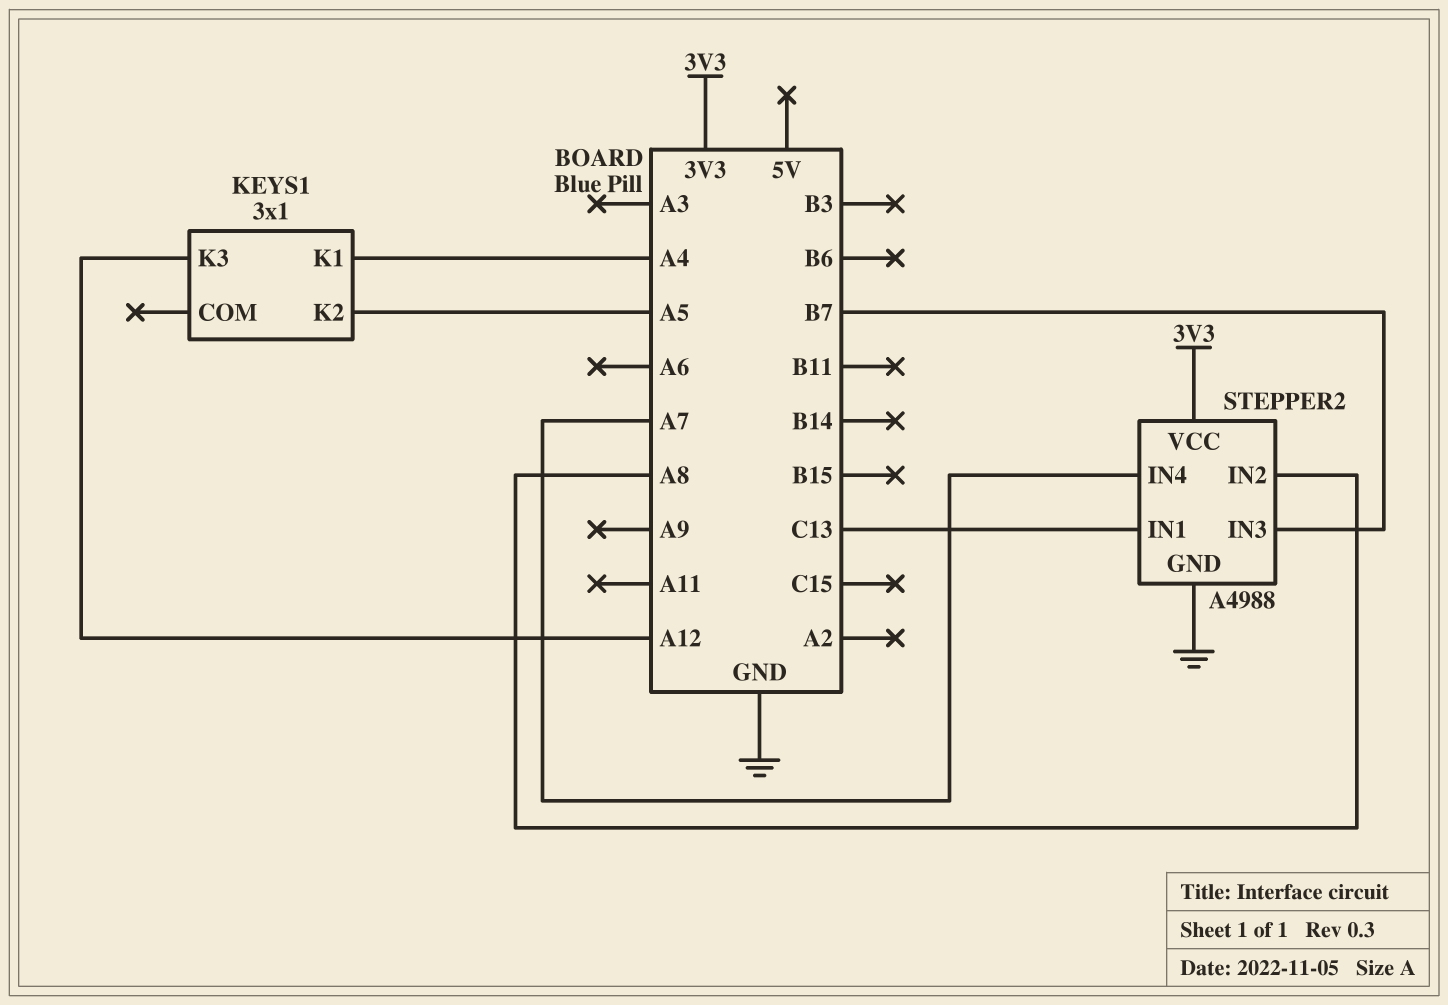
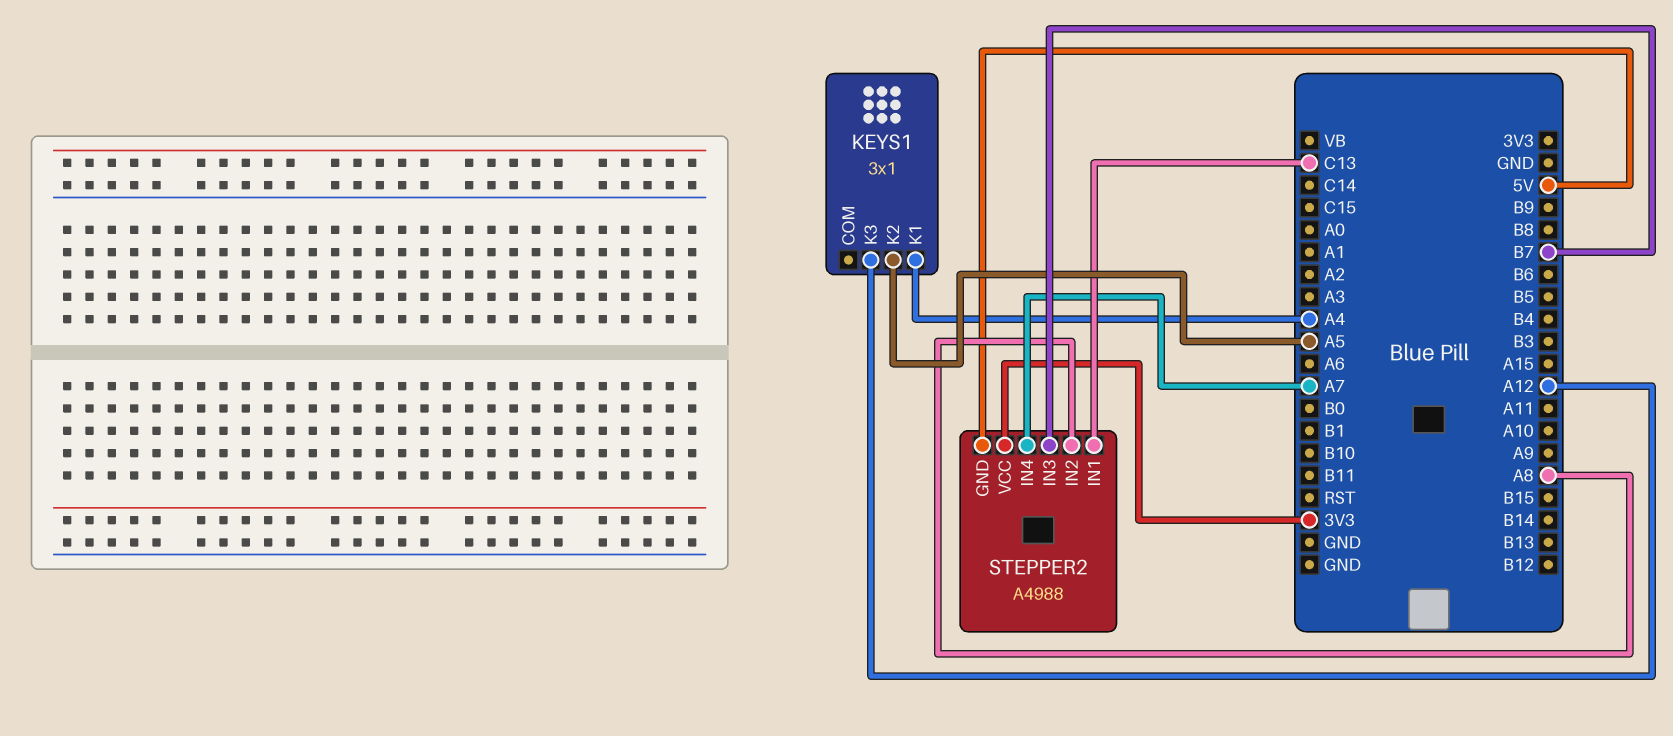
STEPPER2 pin GND: GND -> 5V

